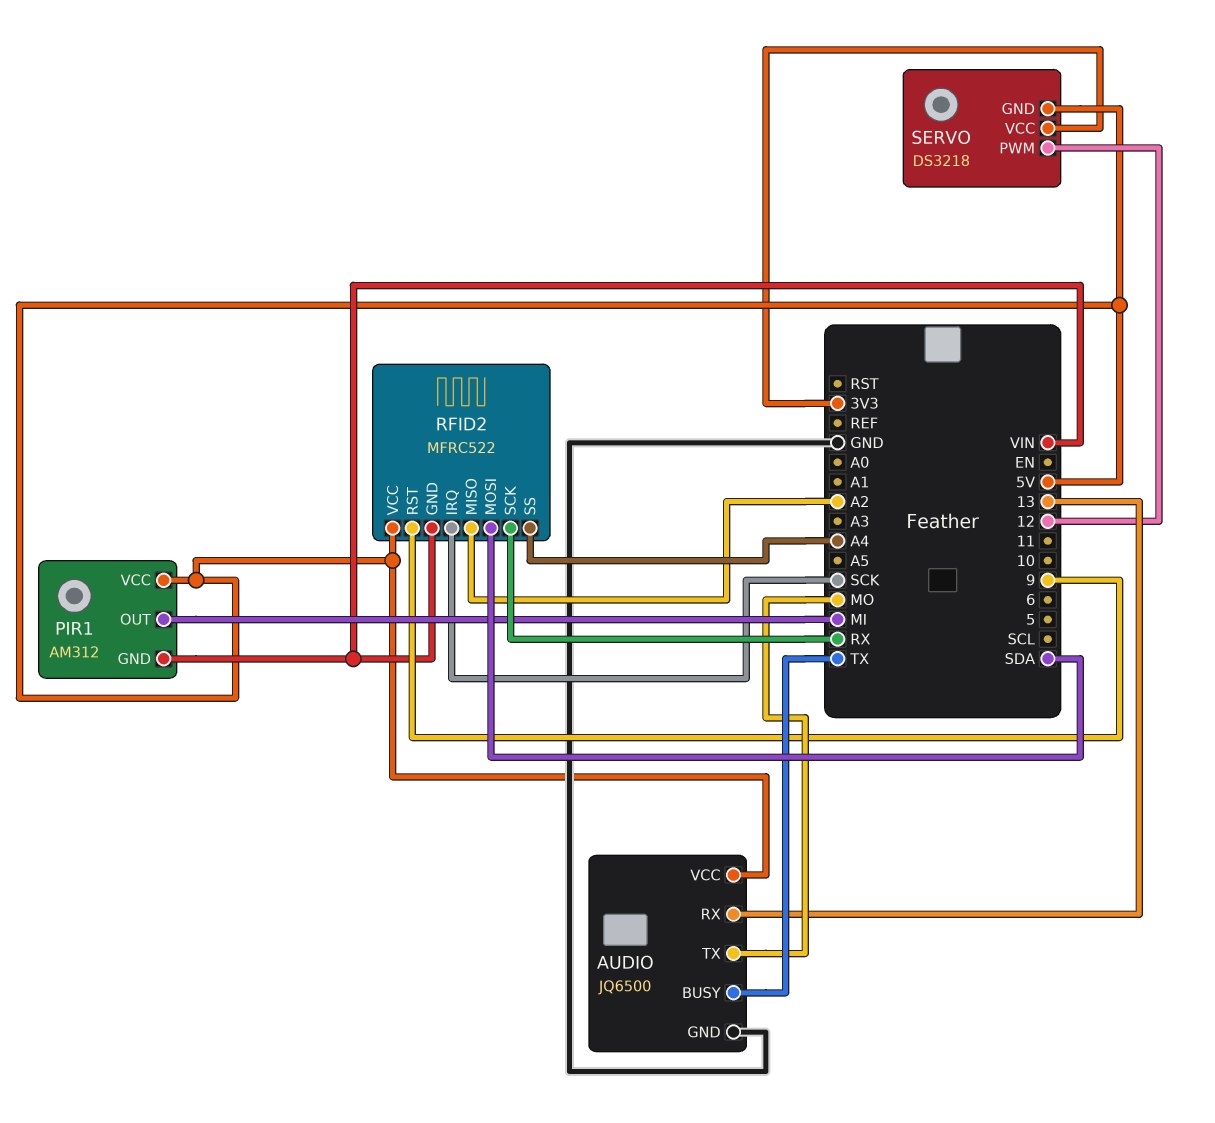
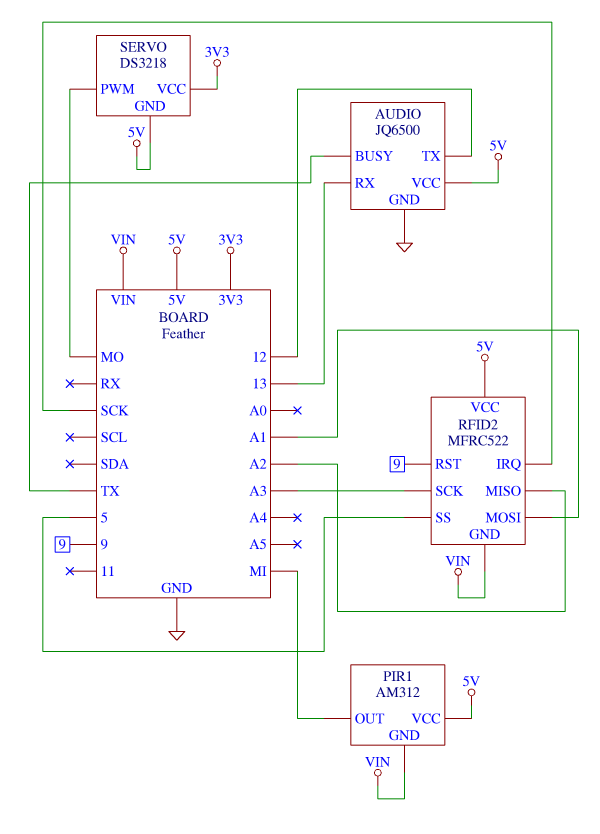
AUDIO pin TX: MO -> 12
RFID2 pin MOSI: SDA -> A1
RFID2 pin SCK: RX -> A3
RFID2 pin SS: A4 -> 5
SERVO pin PWM: 12 -> MO

